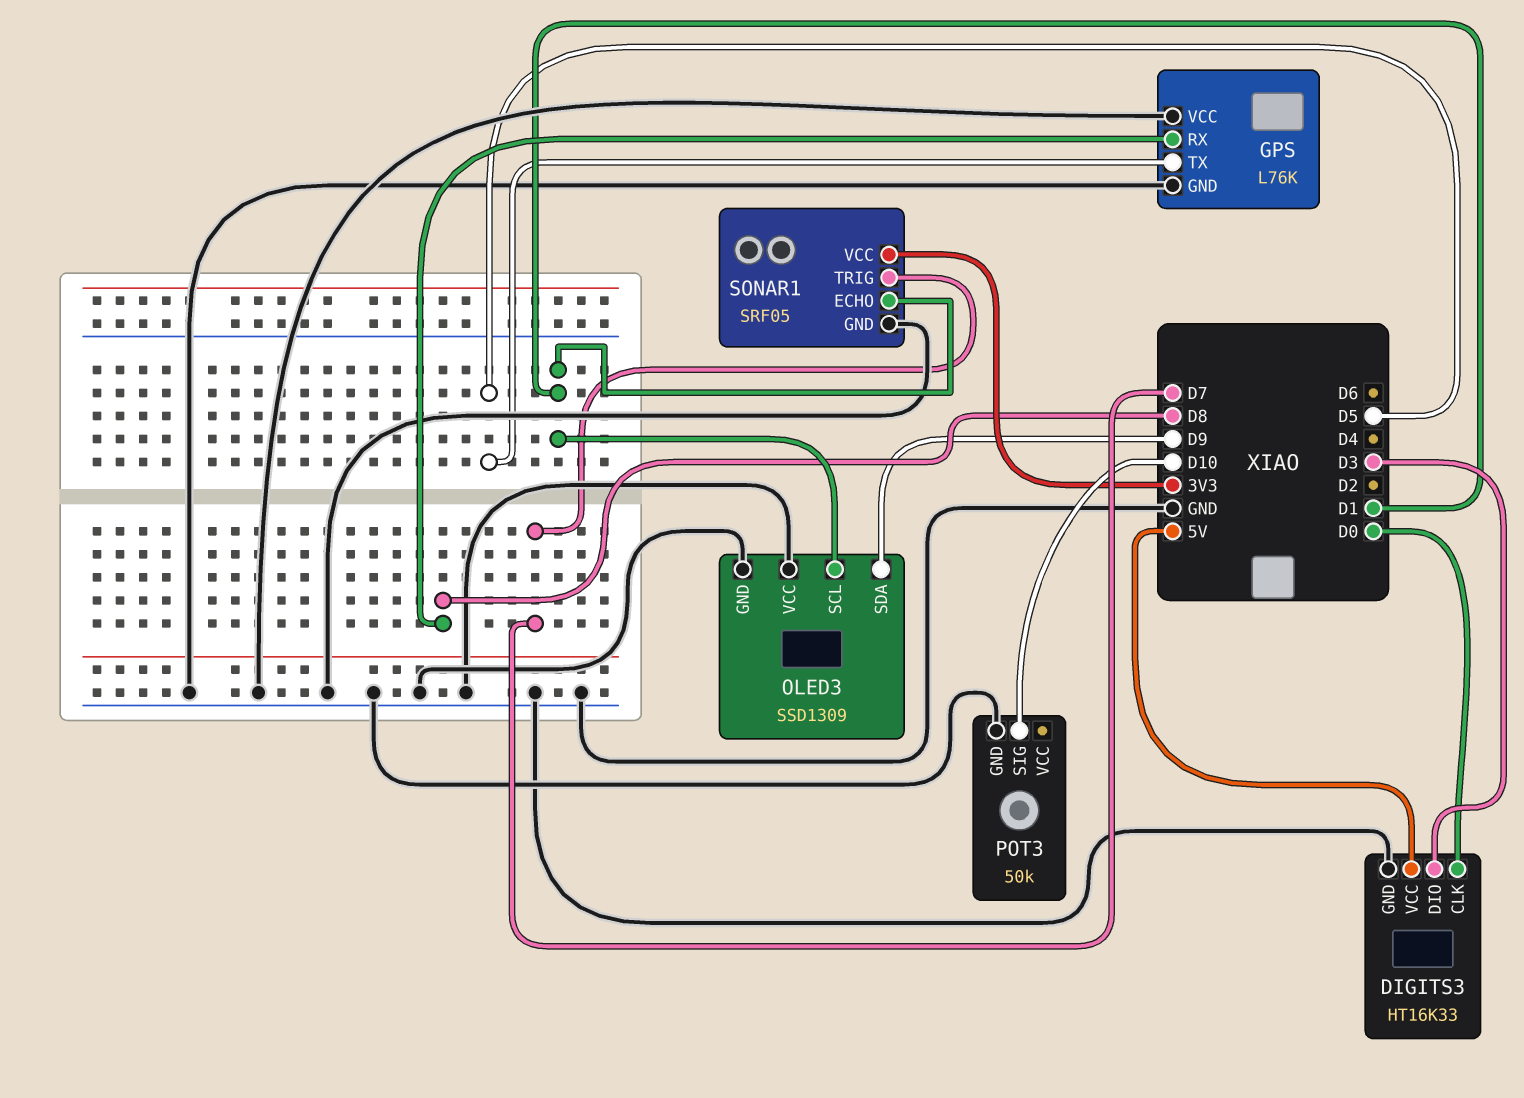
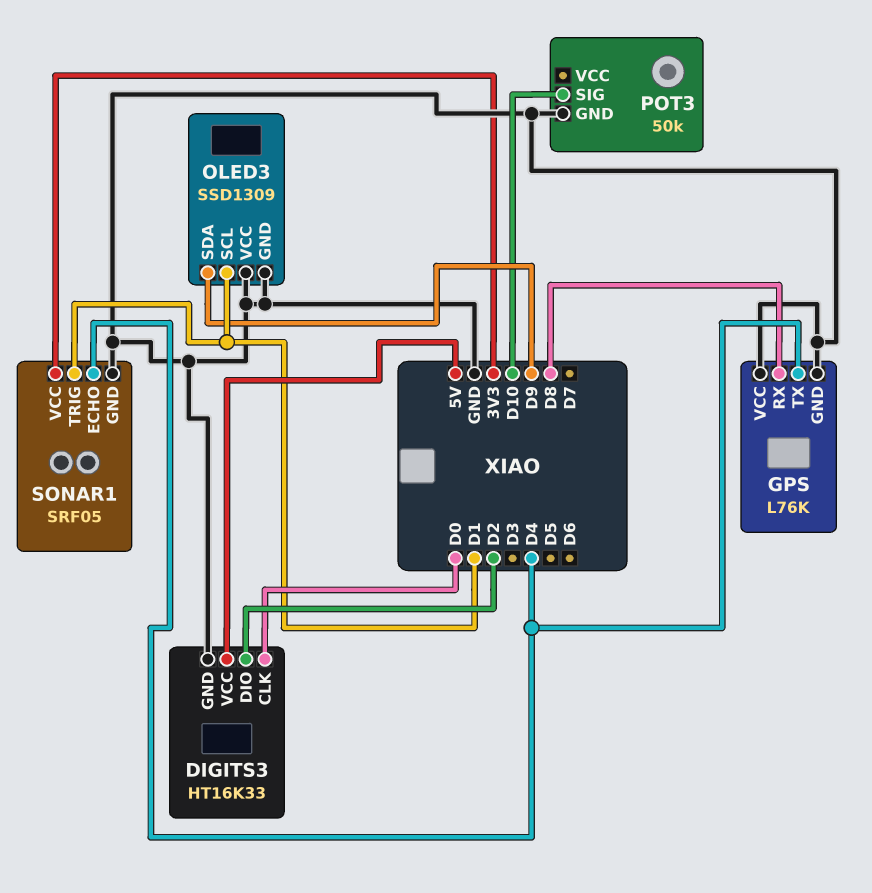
DIGITS3 pin DIO: D3 -> D2
GPS pin TX: D5 -> D4
SONAR1 pin ECHO: D1 -> D4
SONAR1 pin TRIG: D7 -> D1

